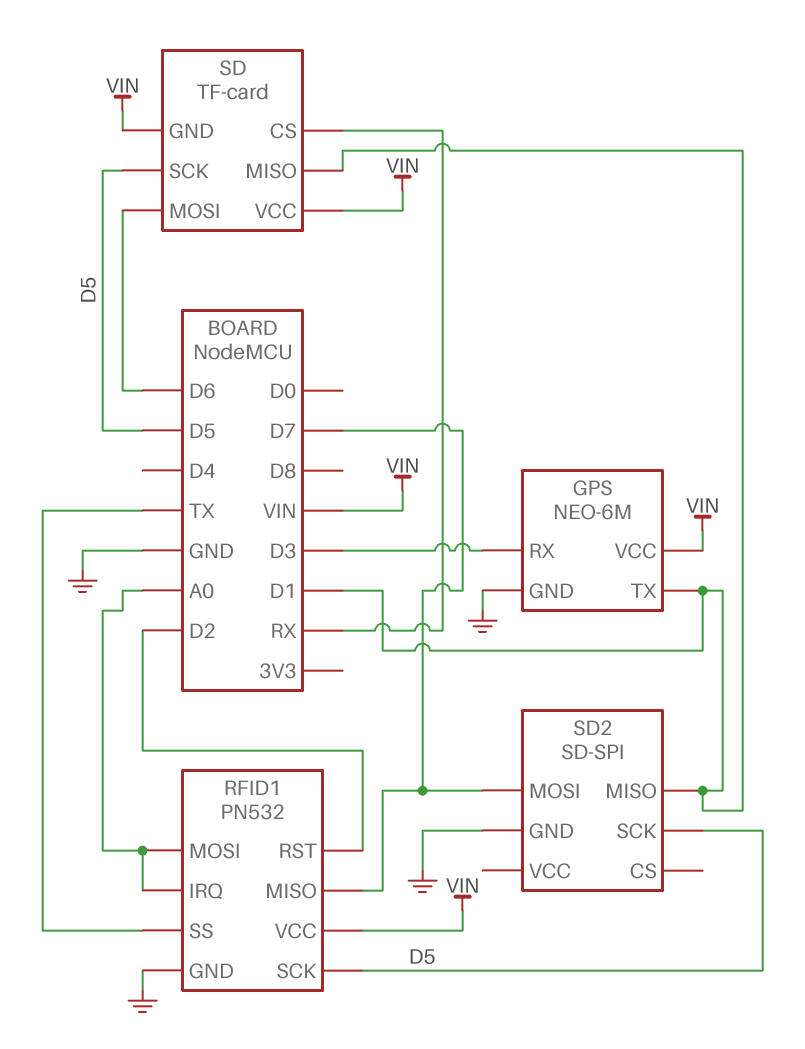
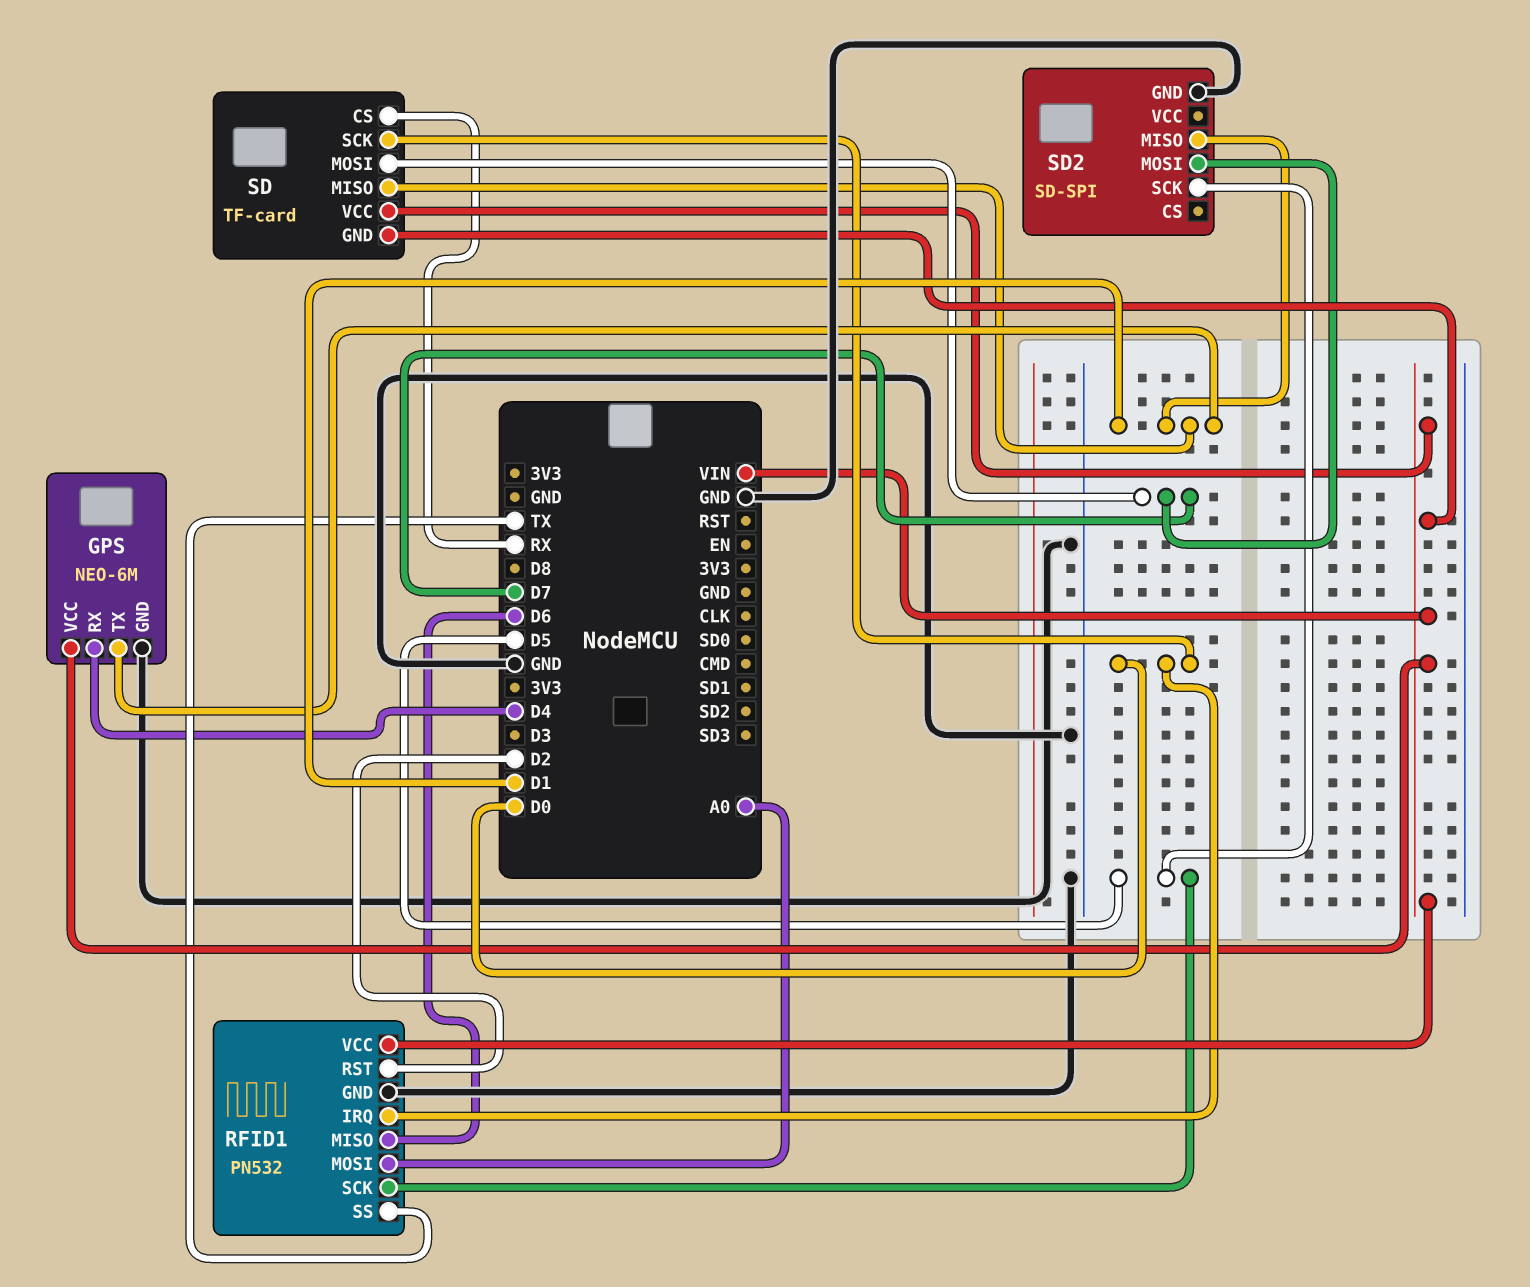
GPS pin RX: D3 -> D4
RFID1 pin IRQ: A0 -> D0
RFID1 pin MISO: D7 -> D6
SD pin MOSI: D6 -> D7
SD pin SCK: D5 -> D0

